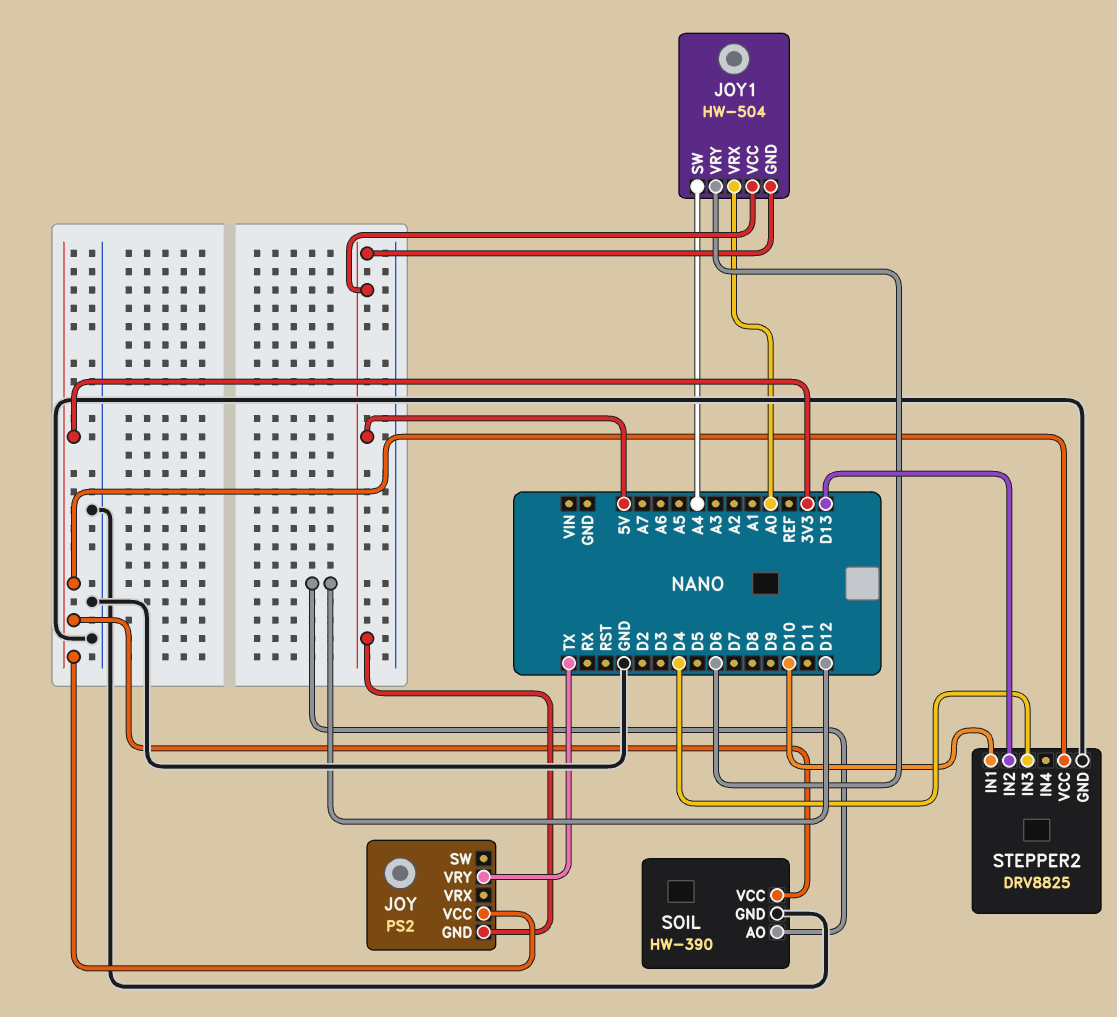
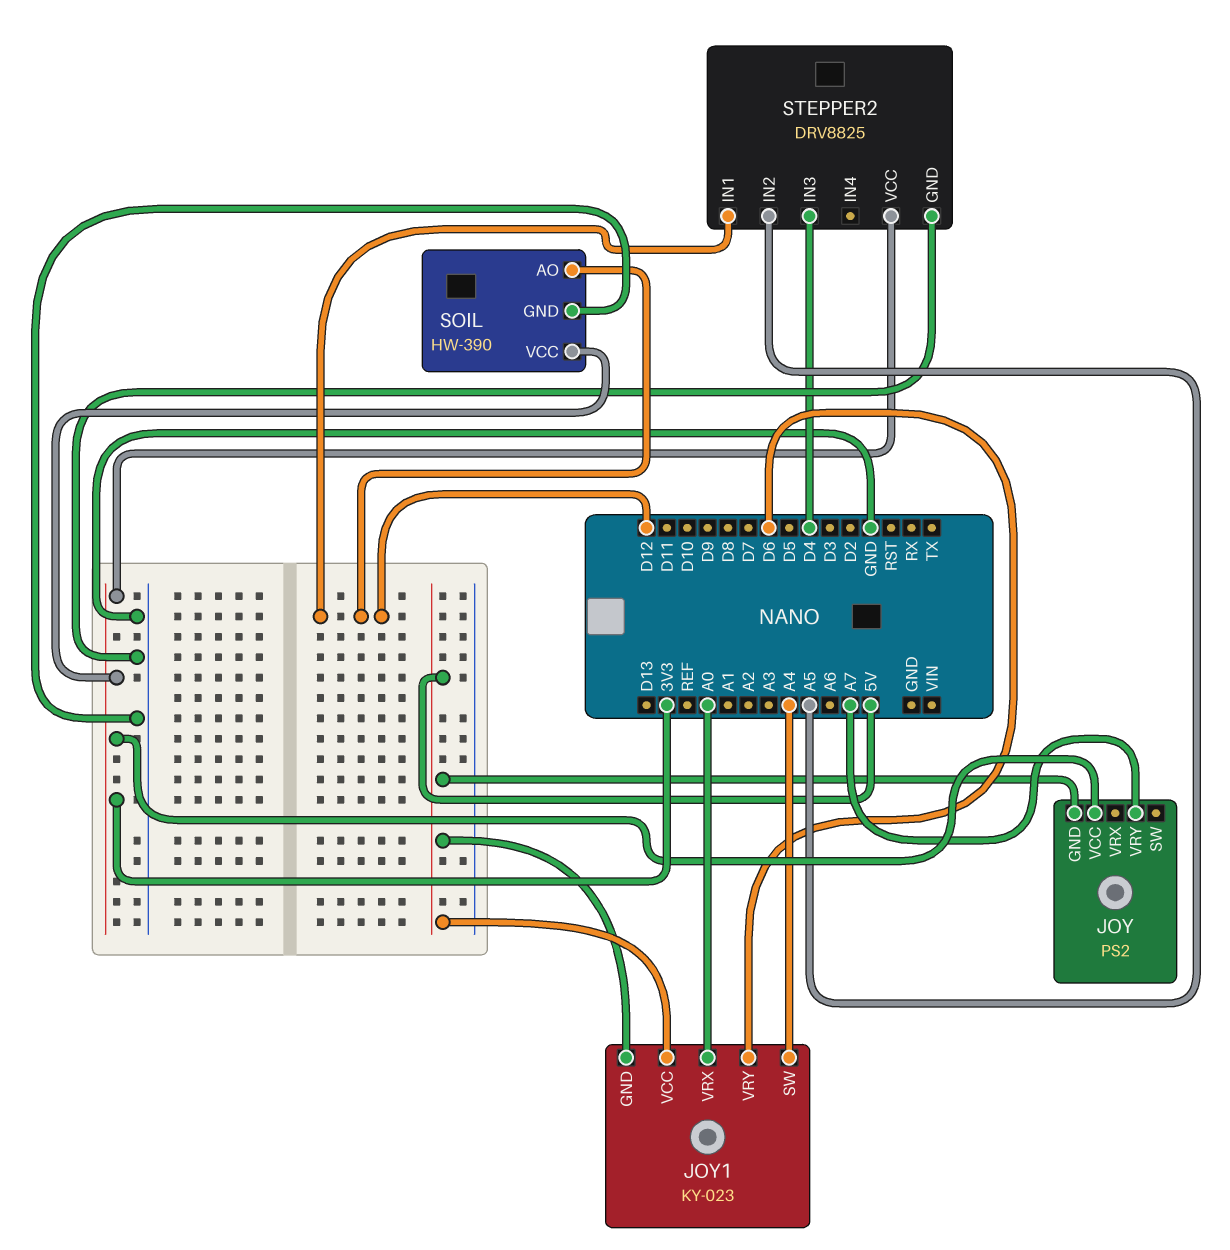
JOY pin VRY: TX -> A7
JOY1: HW-504 -> KY-023
STEPPER2 pin IN1: D10 -> D12
STEPPER2 pin IN2: D13 -> A5

